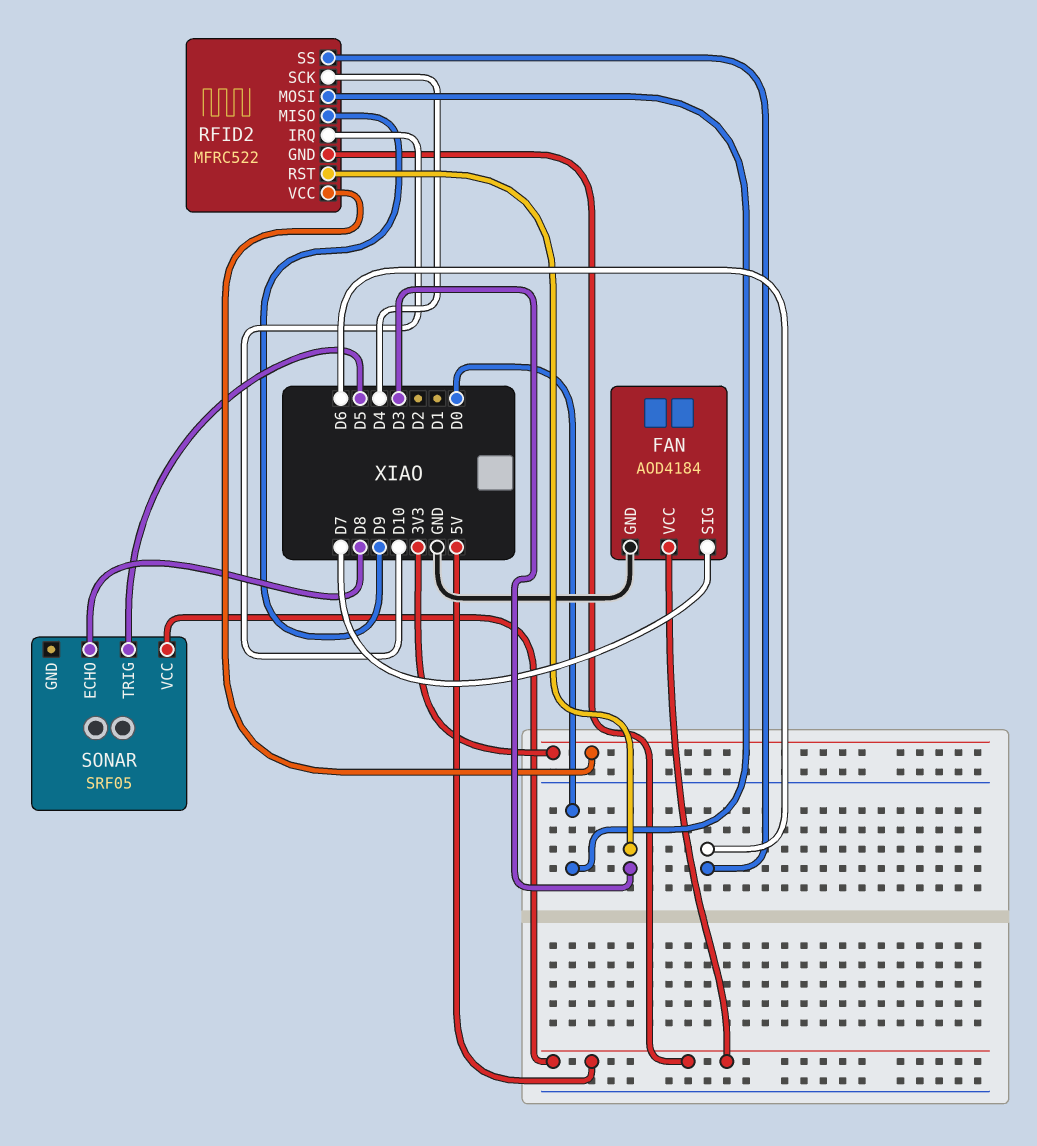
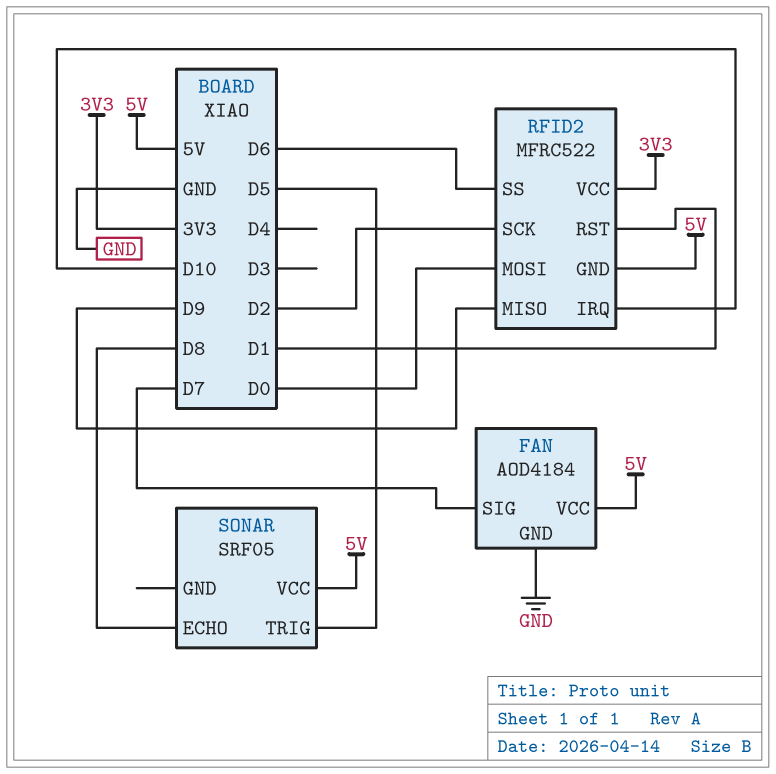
RFID2 pin RST: D3 -> D1
RFID2 pin SCK: D4 -> D2

